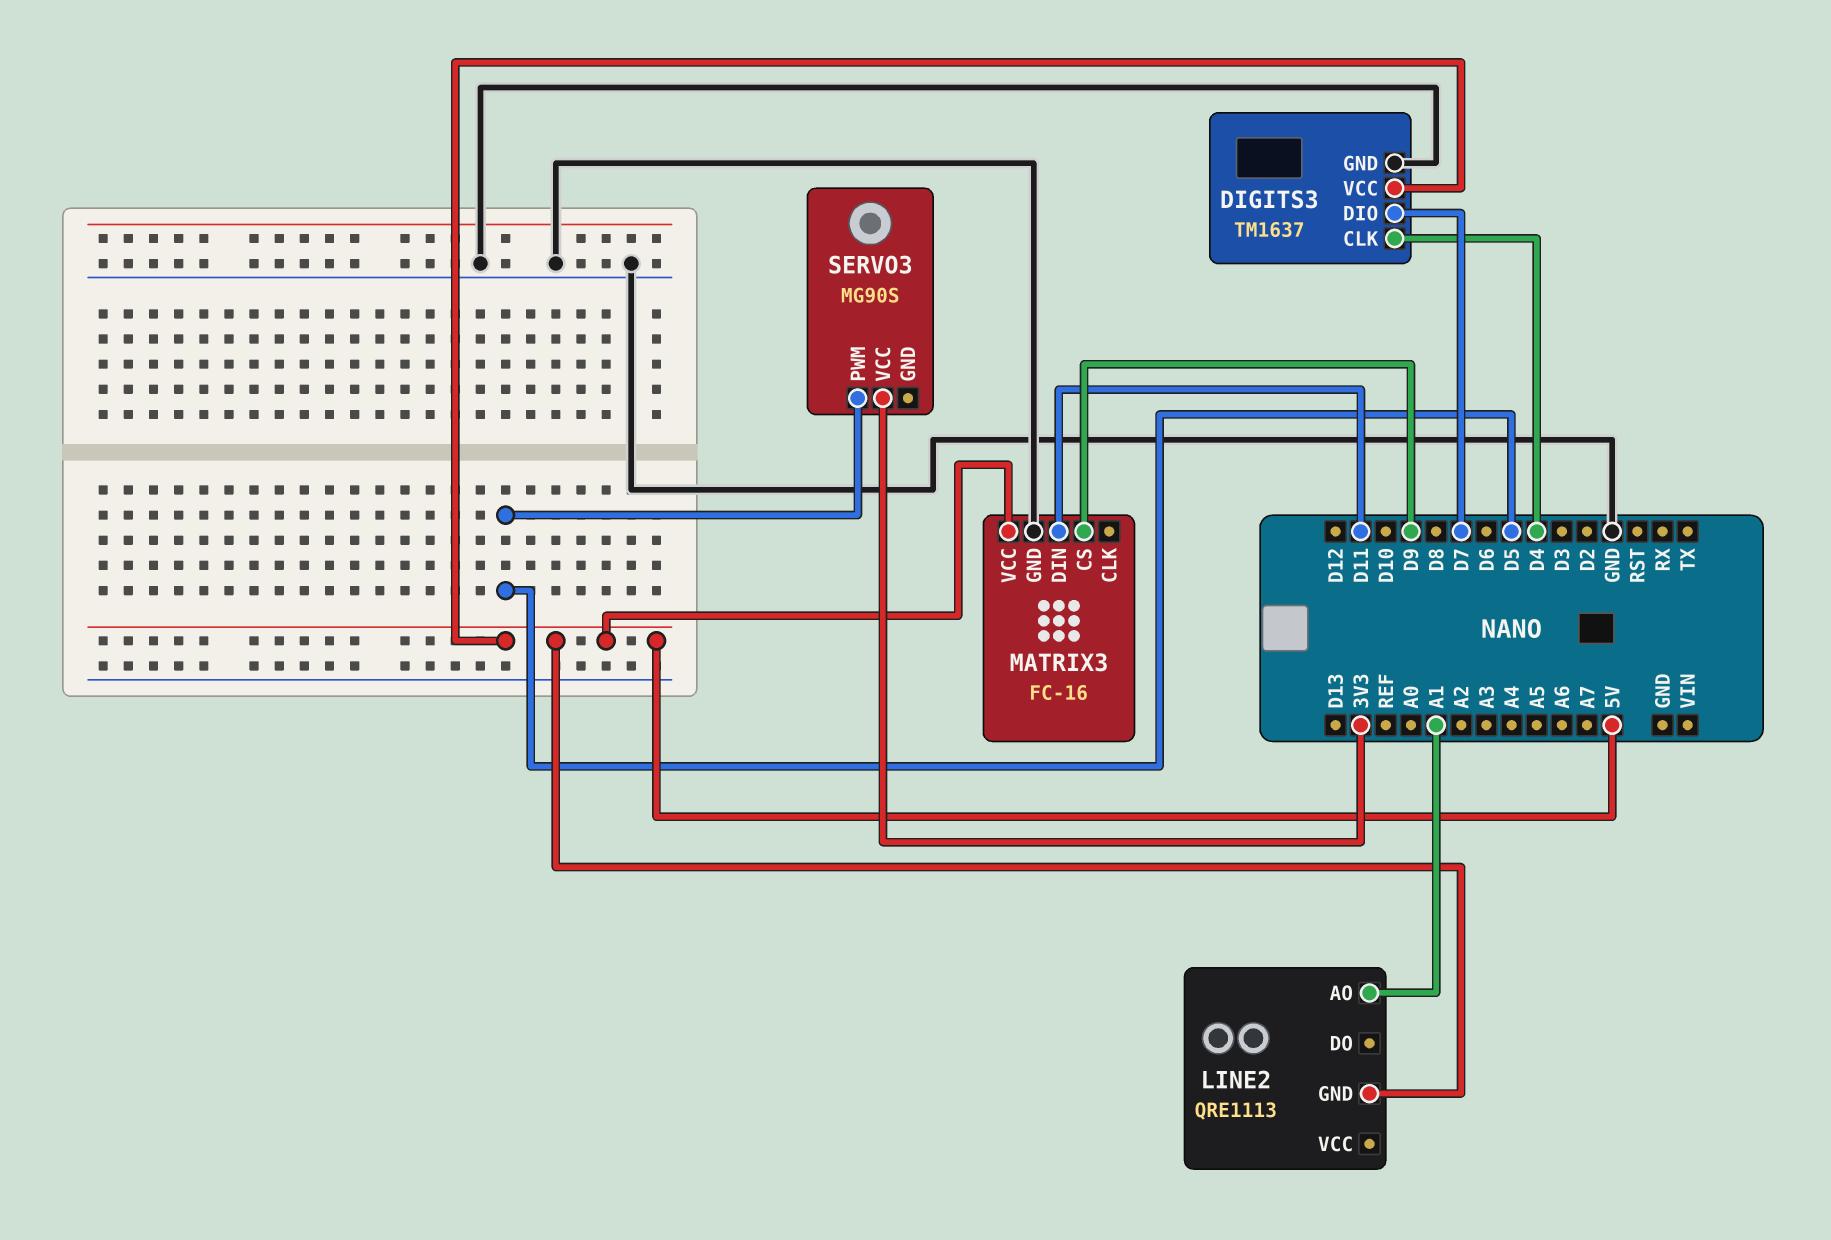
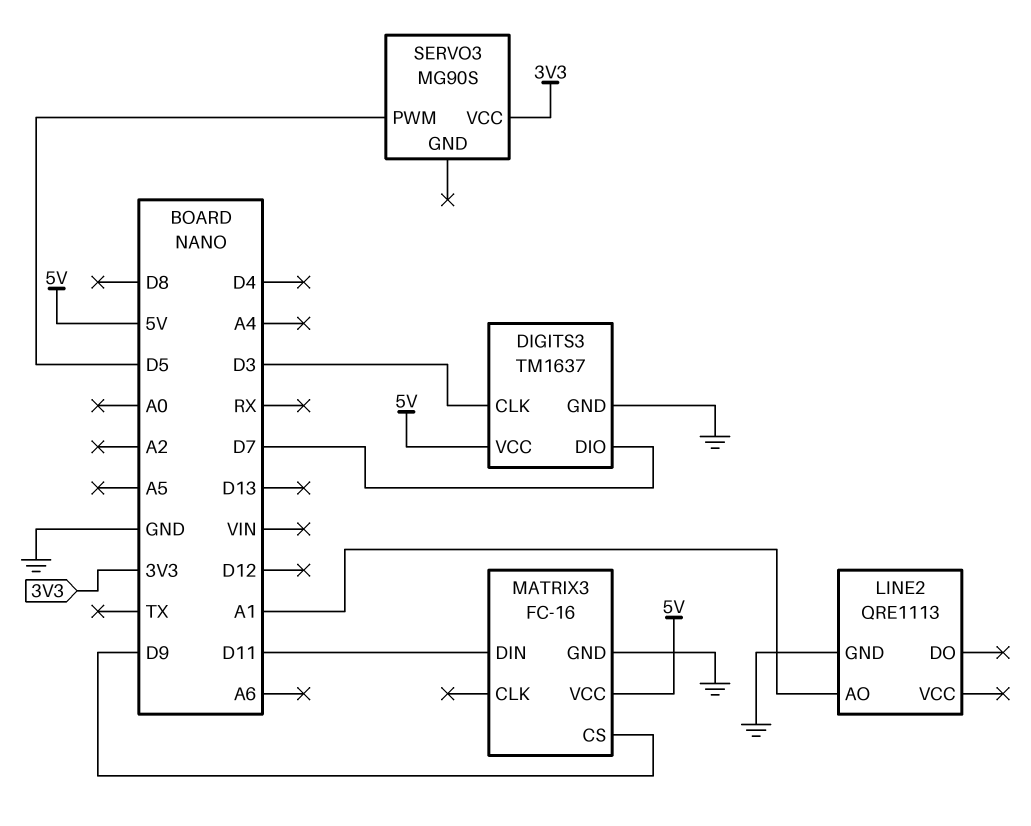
DIGITS3 pin CLK: D4 -> D3
LINE2 pin GND: 5V -> GND

